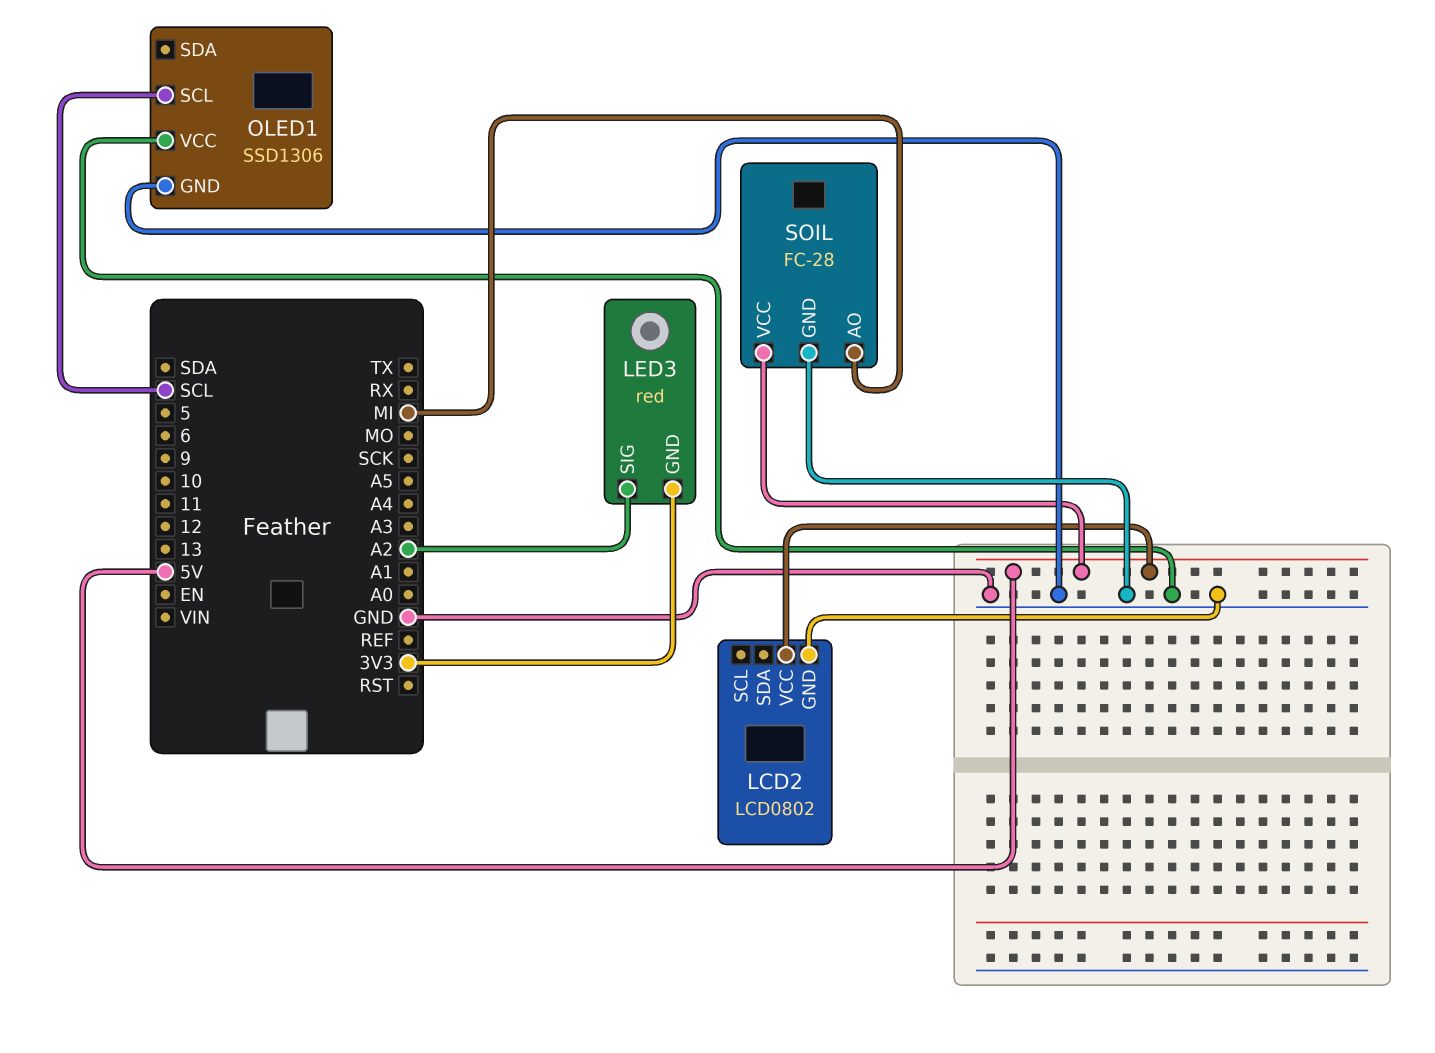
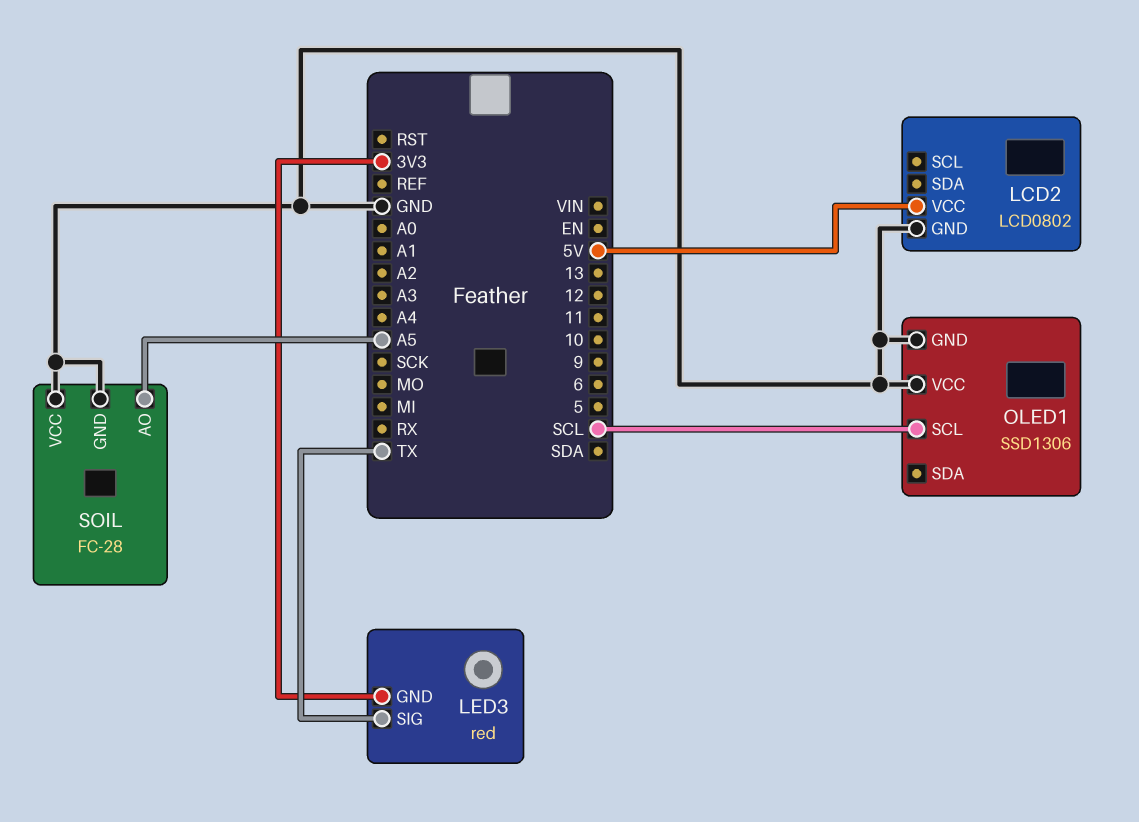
LED3 pin SIG: A2 -> TX
SOIL pin AO: MI -> A5
SOIL pin VCC: 5V -> GND

